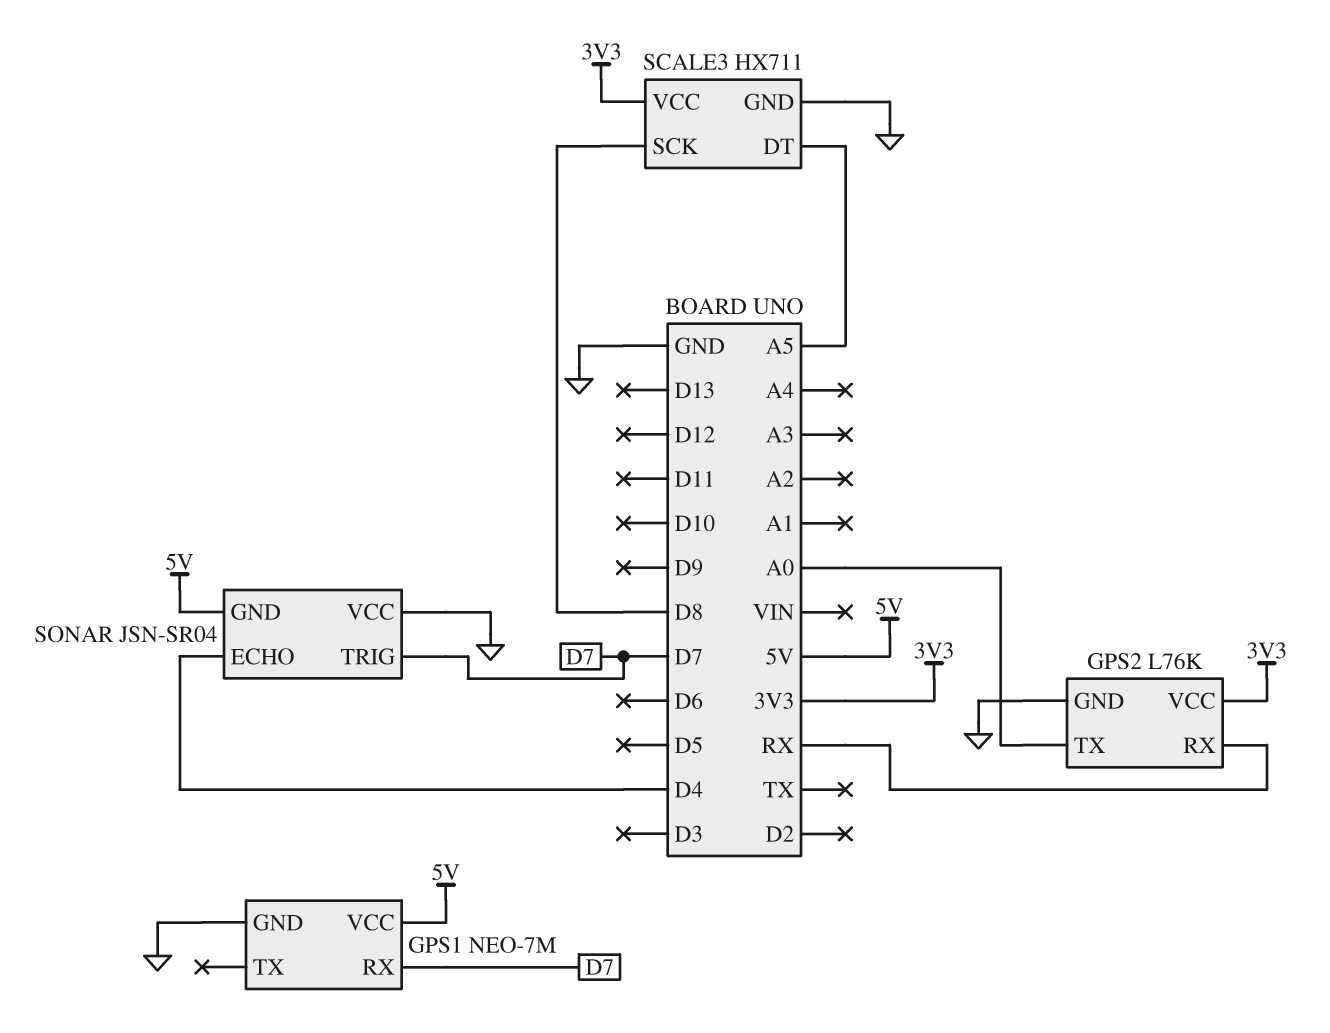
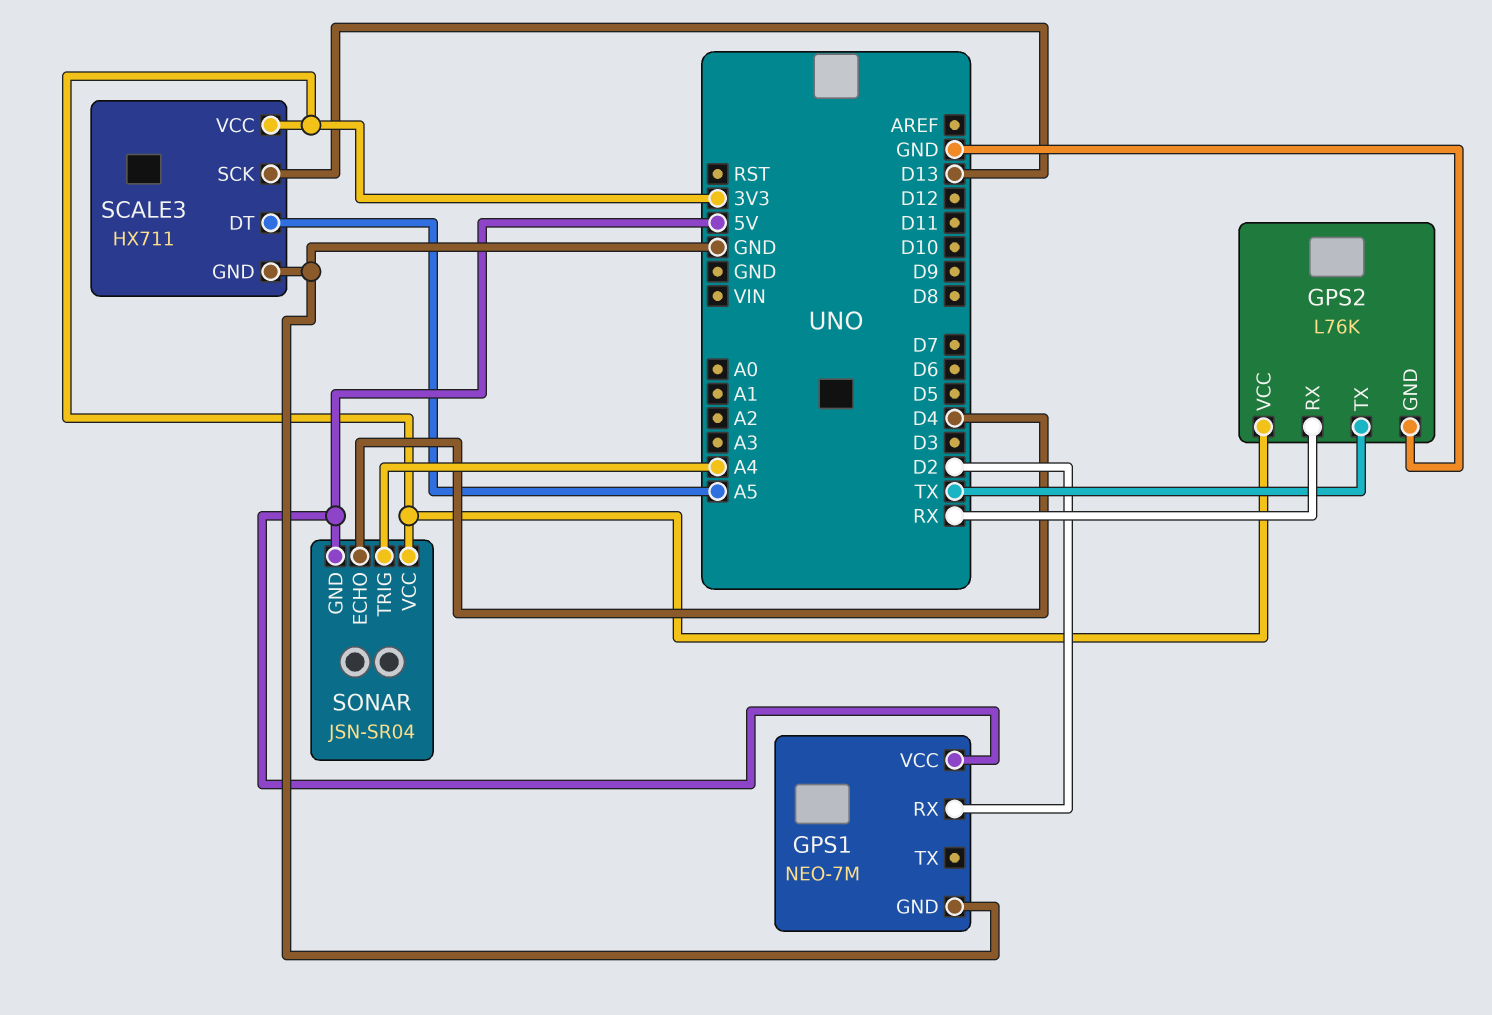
GPS1 pin RX: D7 -> D2
GPS2 pin TX: A0 -> TX
SCALE3 pin SCK: D8 -> D13
SONAR pin TRIG: D7 -> A4
SONAR pin VCC: GND -> 3V3

